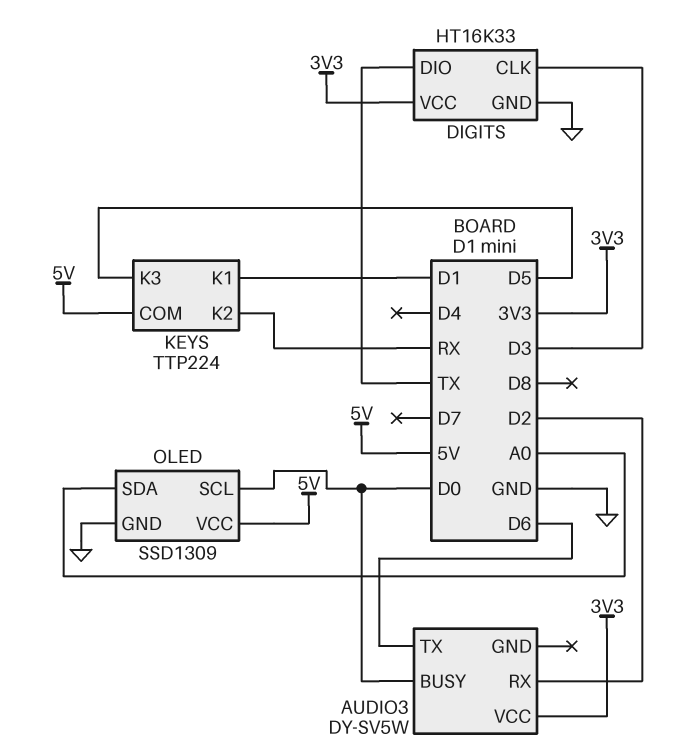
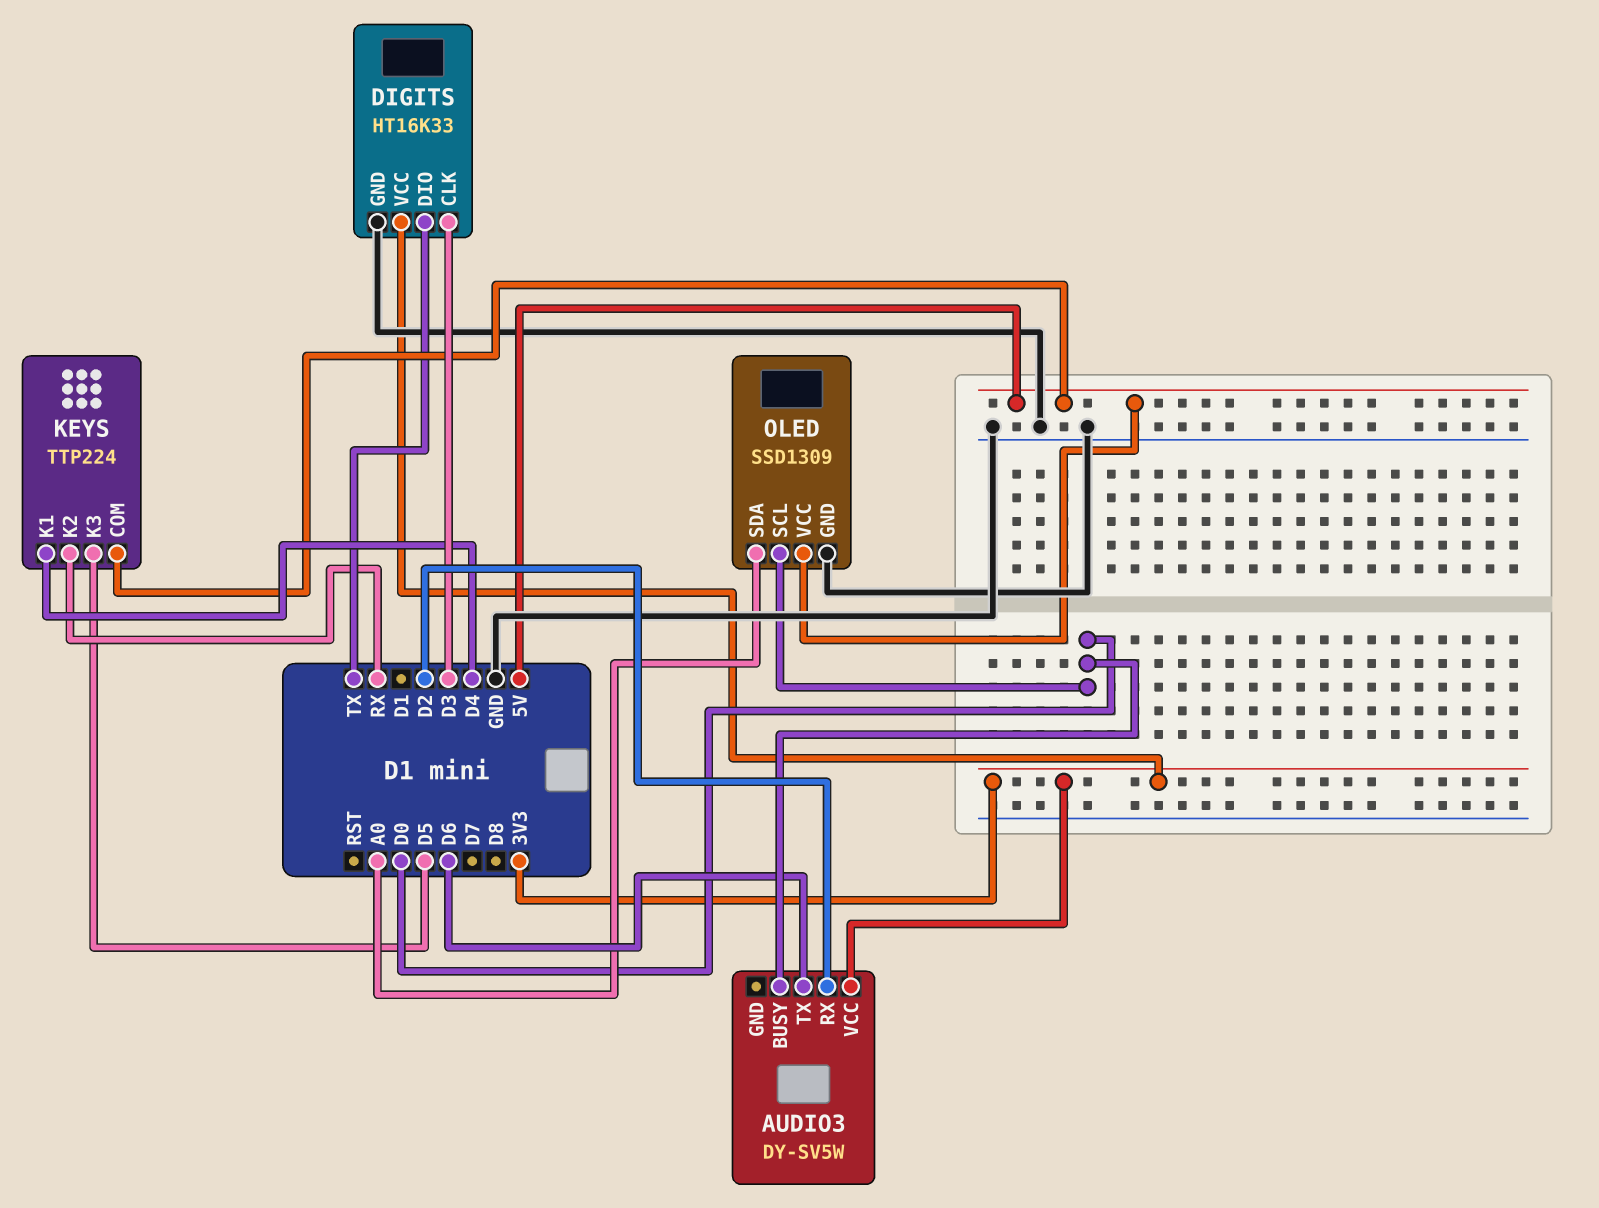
KEYS pin K1: D1 -> D4

